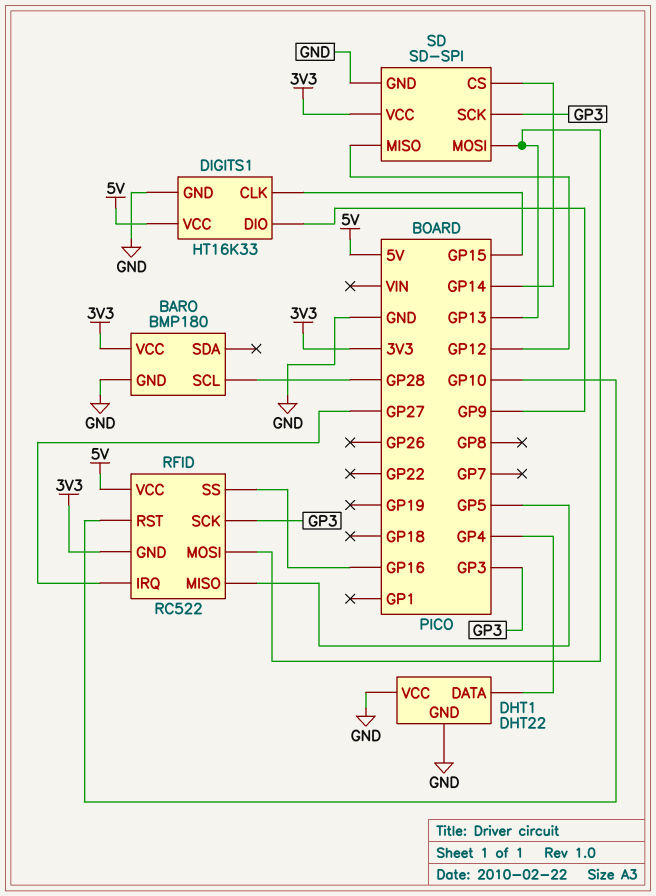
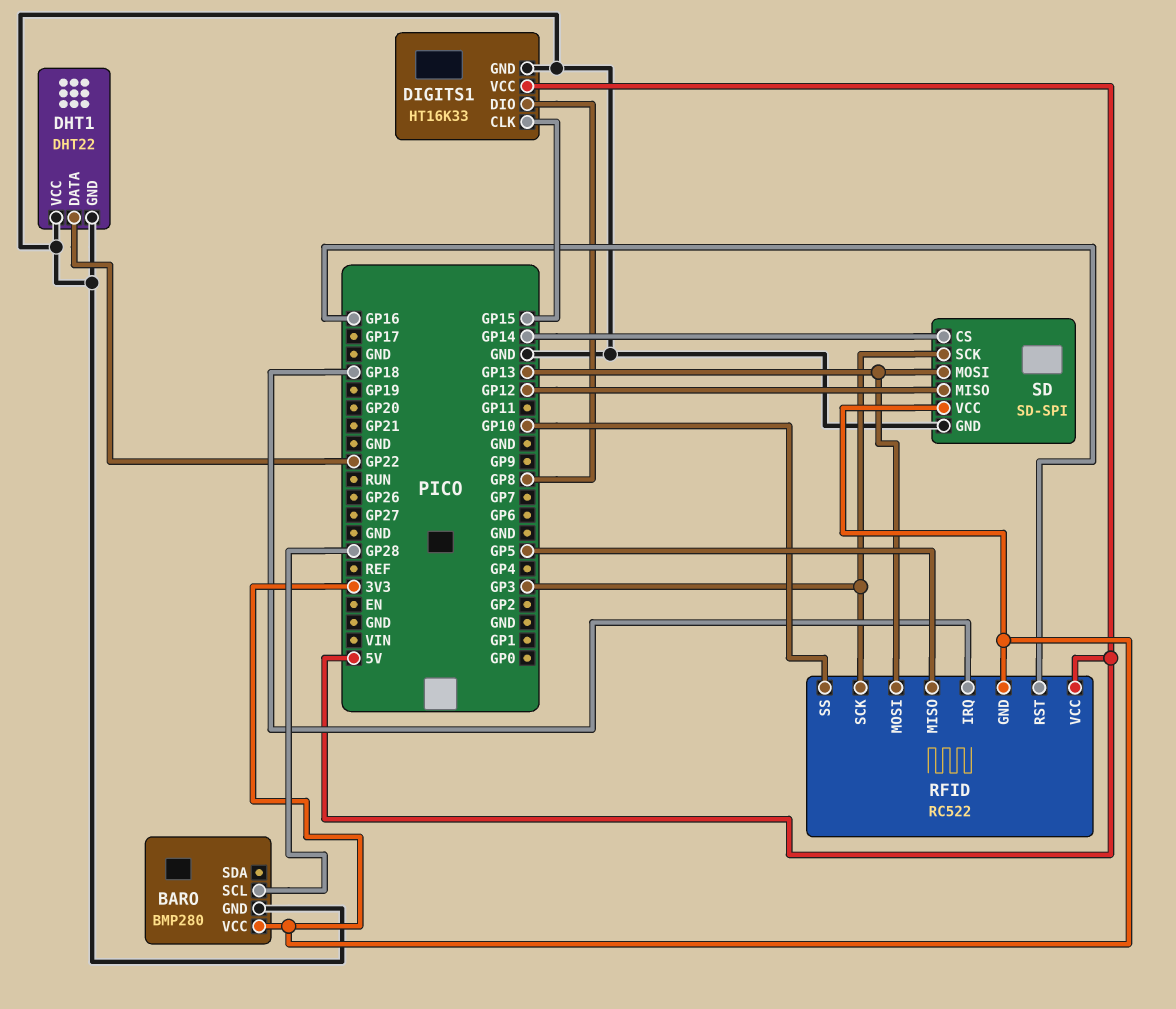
BARO: BMP180 -> BMP280
DHT1 pin DATA: GP4 -> GP22
DIGITS1 pin DIO: GP9 -> GP8
RFID pin IRQ: GP27 -> GP18
RFID pin RST: GP10 -> GP16
RFID pin SS: GP16 -> GP10

